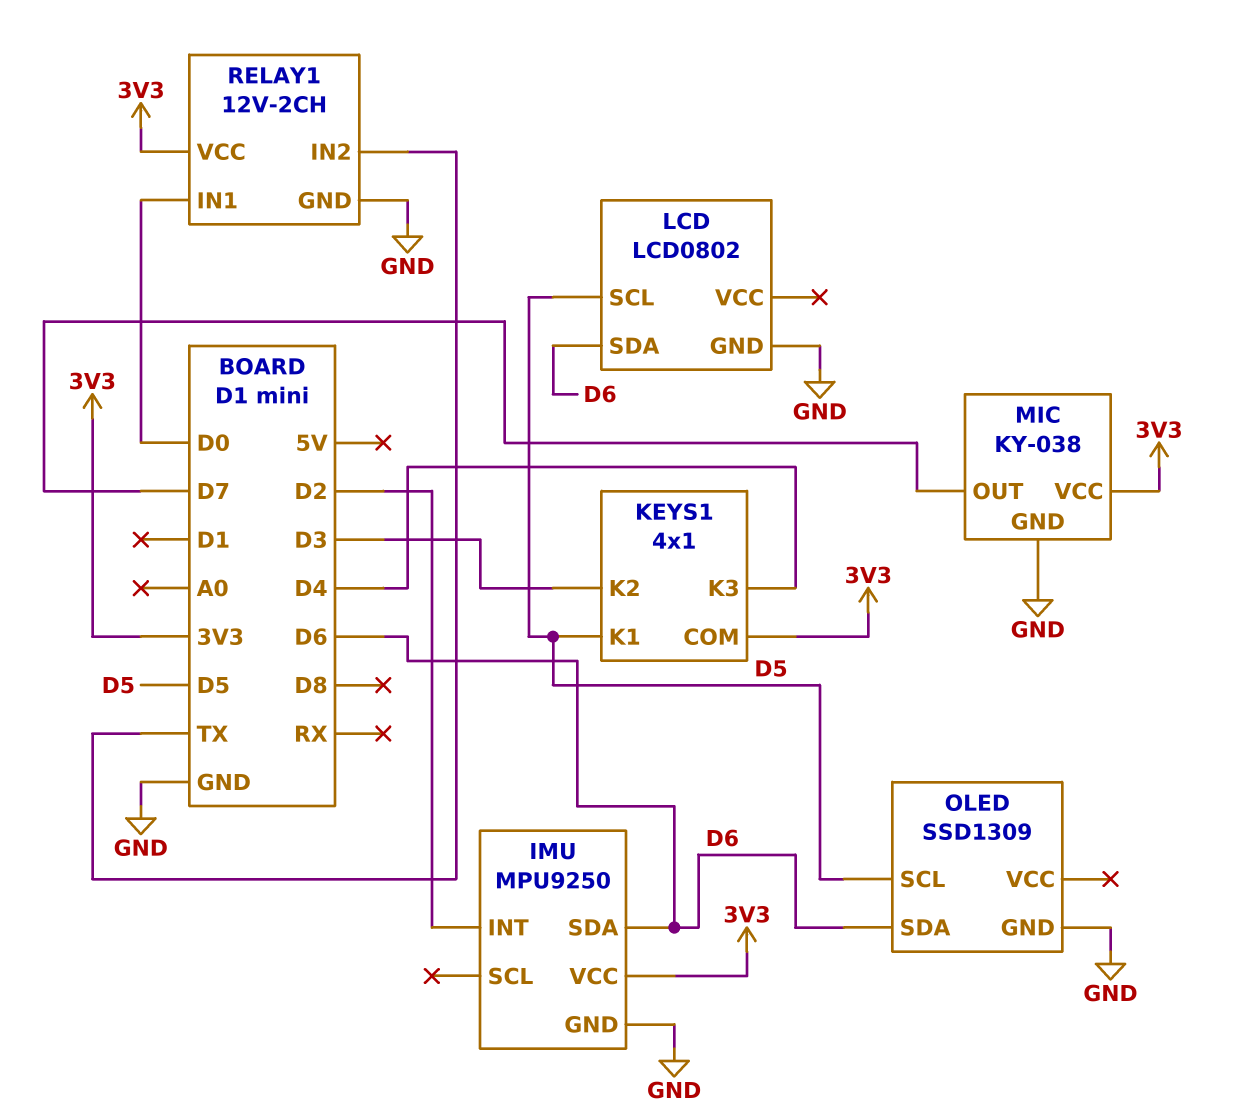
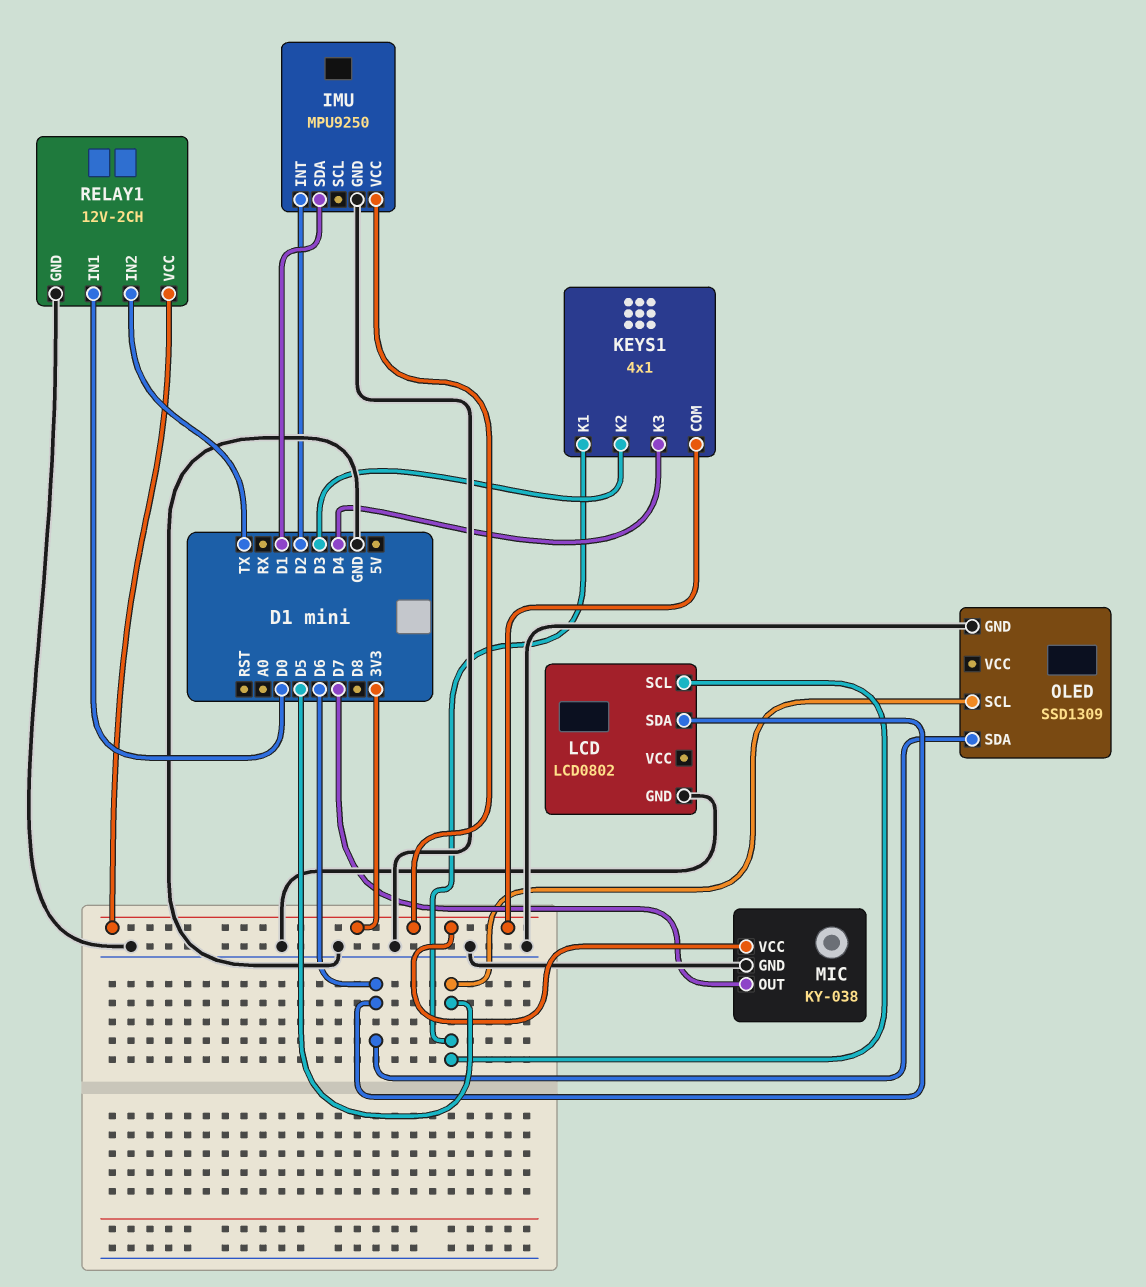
IMU pin SDA: D6 -> D1

